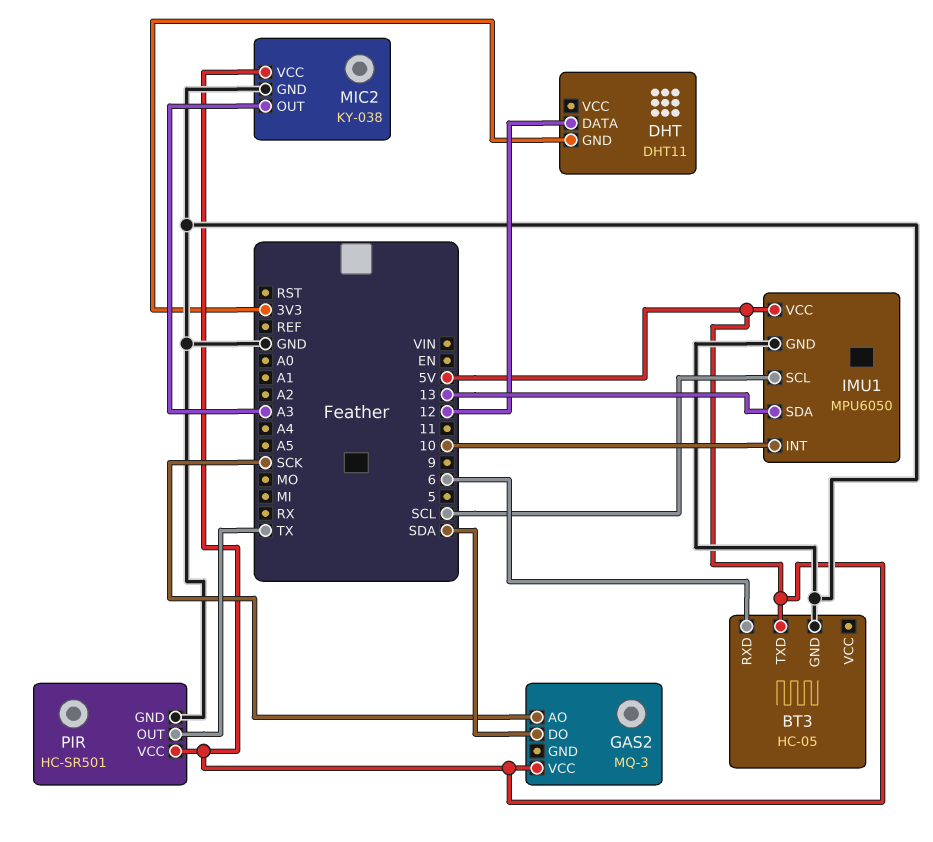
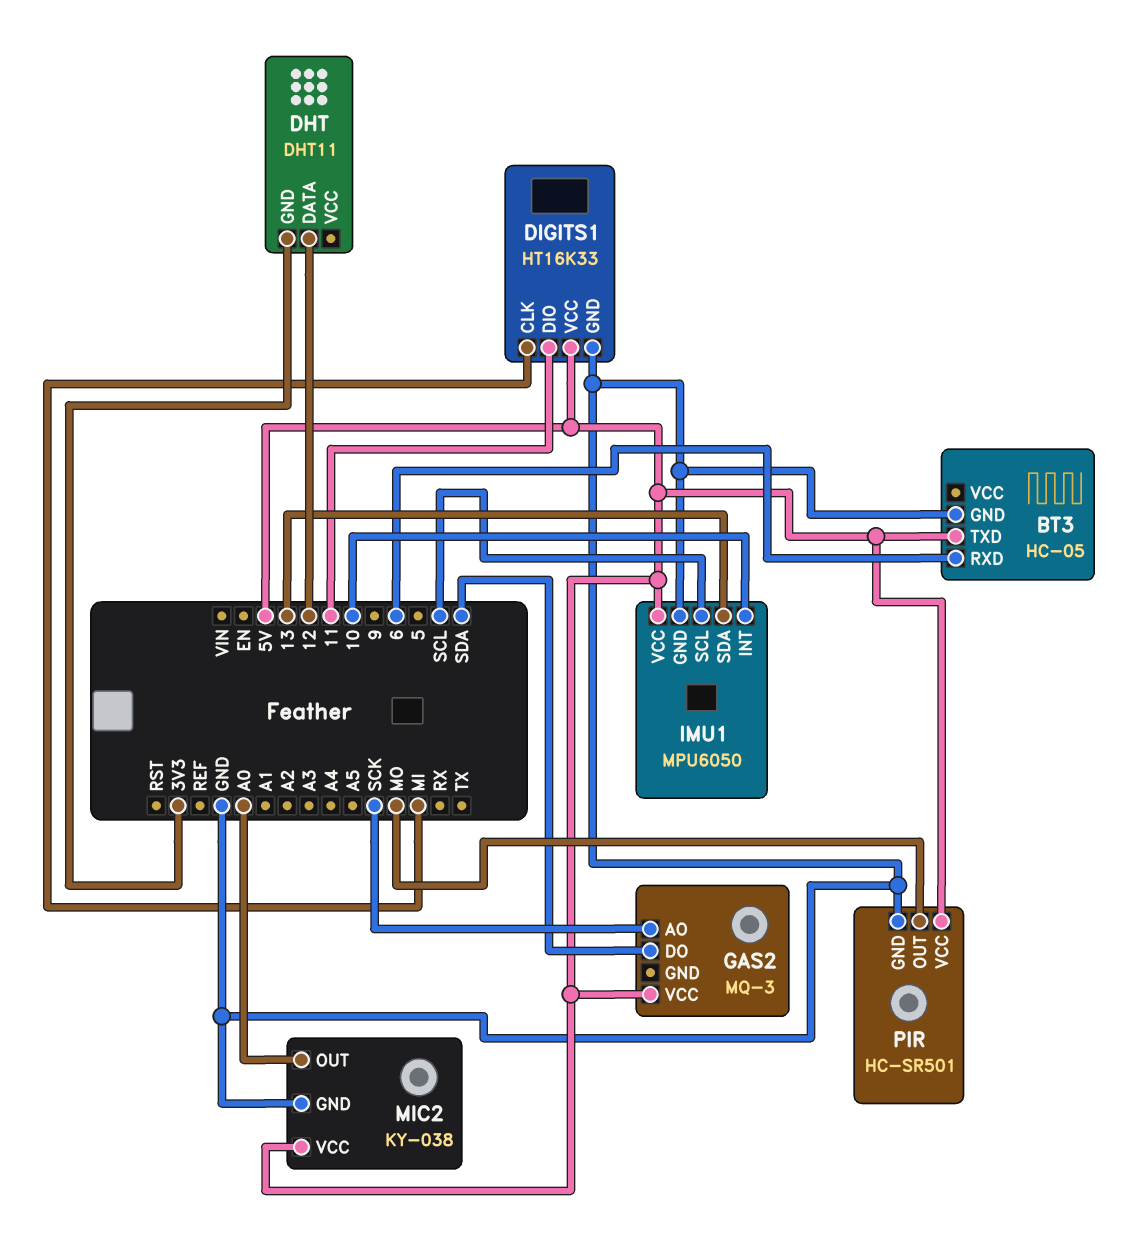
DIGITS1: none -> HT16K33
DIGITS1 pin CLK: none -> MI
DIGITS1 pin DIO: none -> 11
DIGITS1 pin GND: none -> GND
DIGITS1 pin VCC: none -> 5V
MIC2 pin OUT: A3 -> A0
PIR pin OUT: TX -> MO

